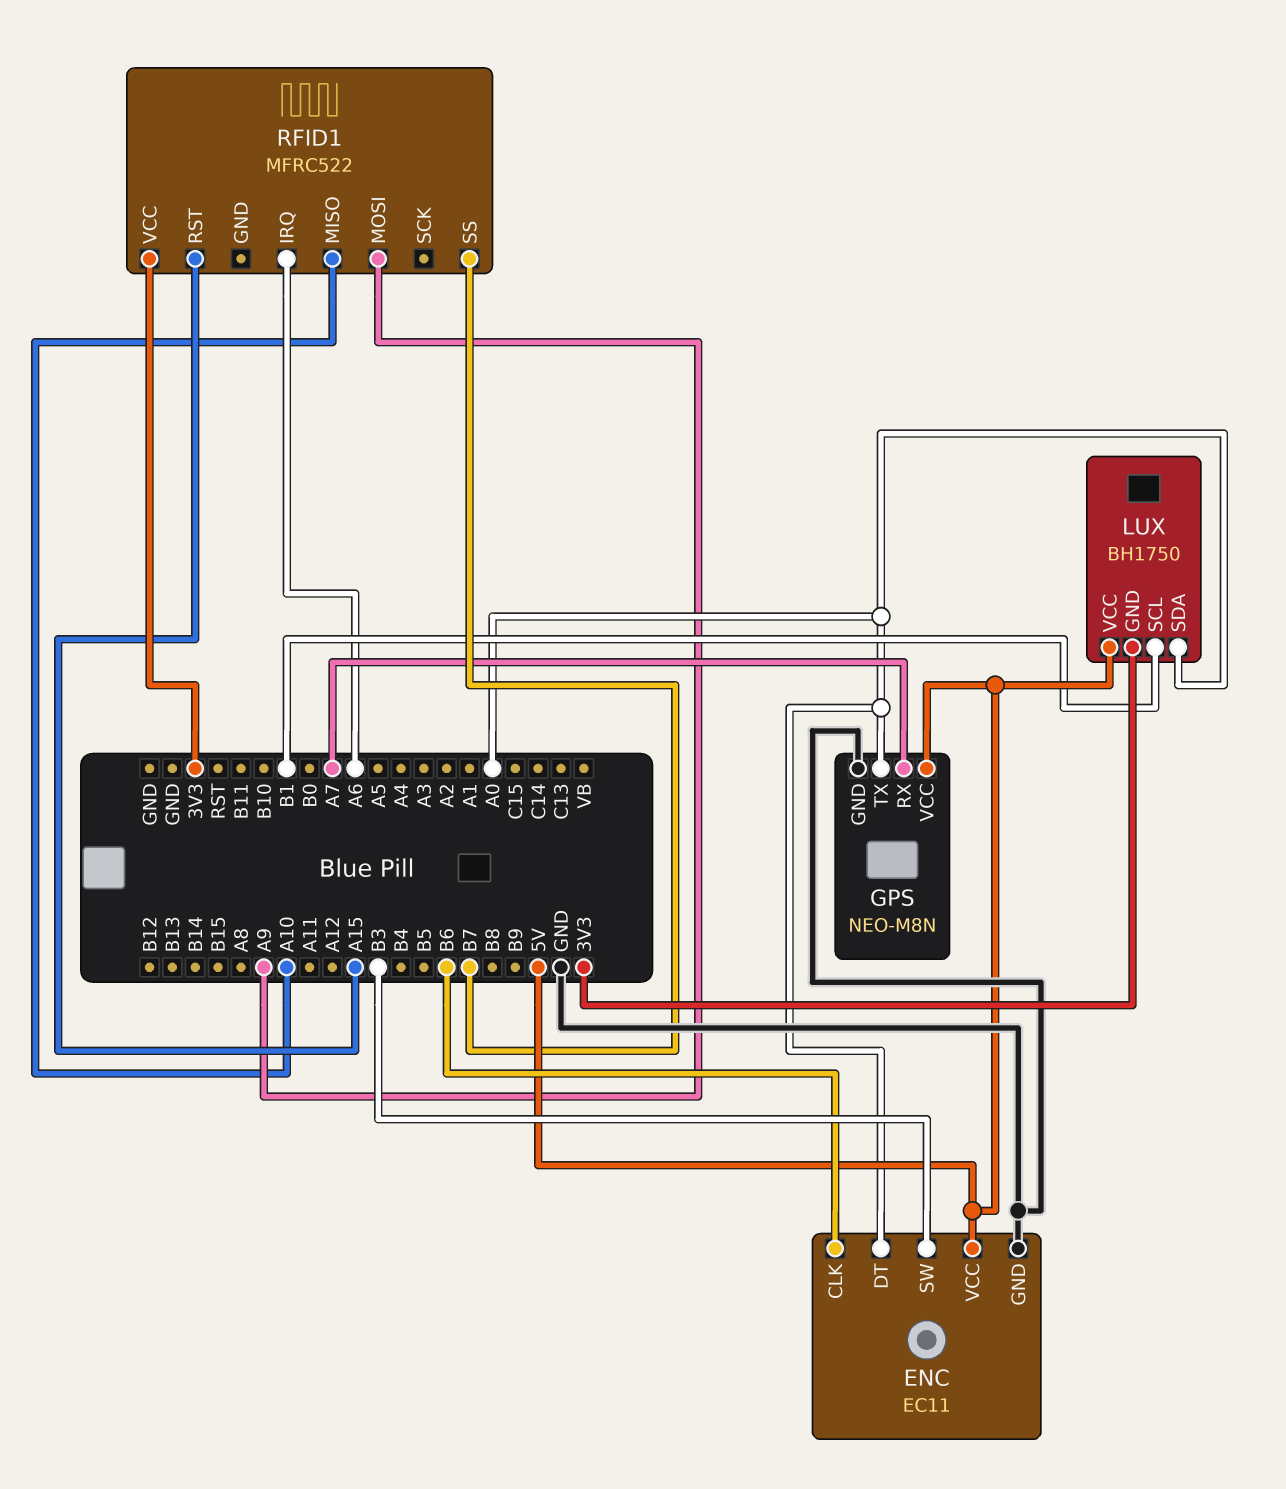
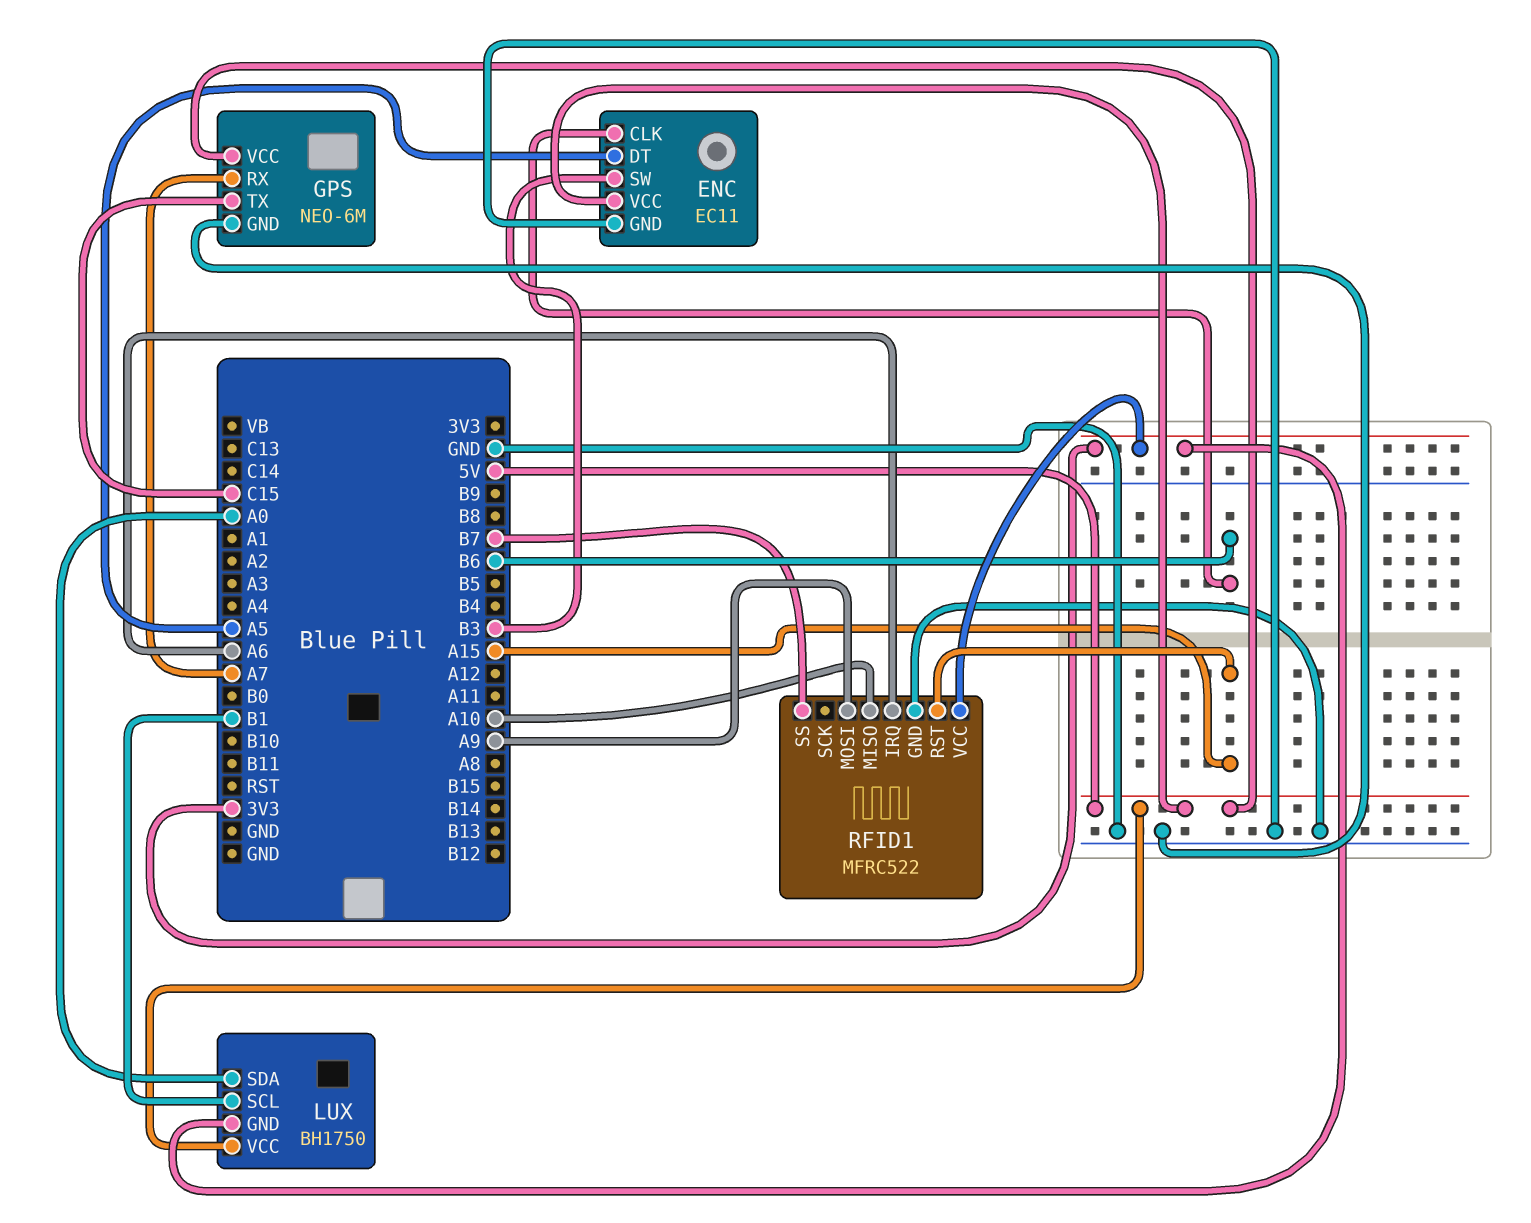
ENC pin DT: A0 -> A5
GPS: NEO-M8N -> NEO-6M
GPS pin TX: A0 -> C15
RFID1 pin GND: none -> GND

